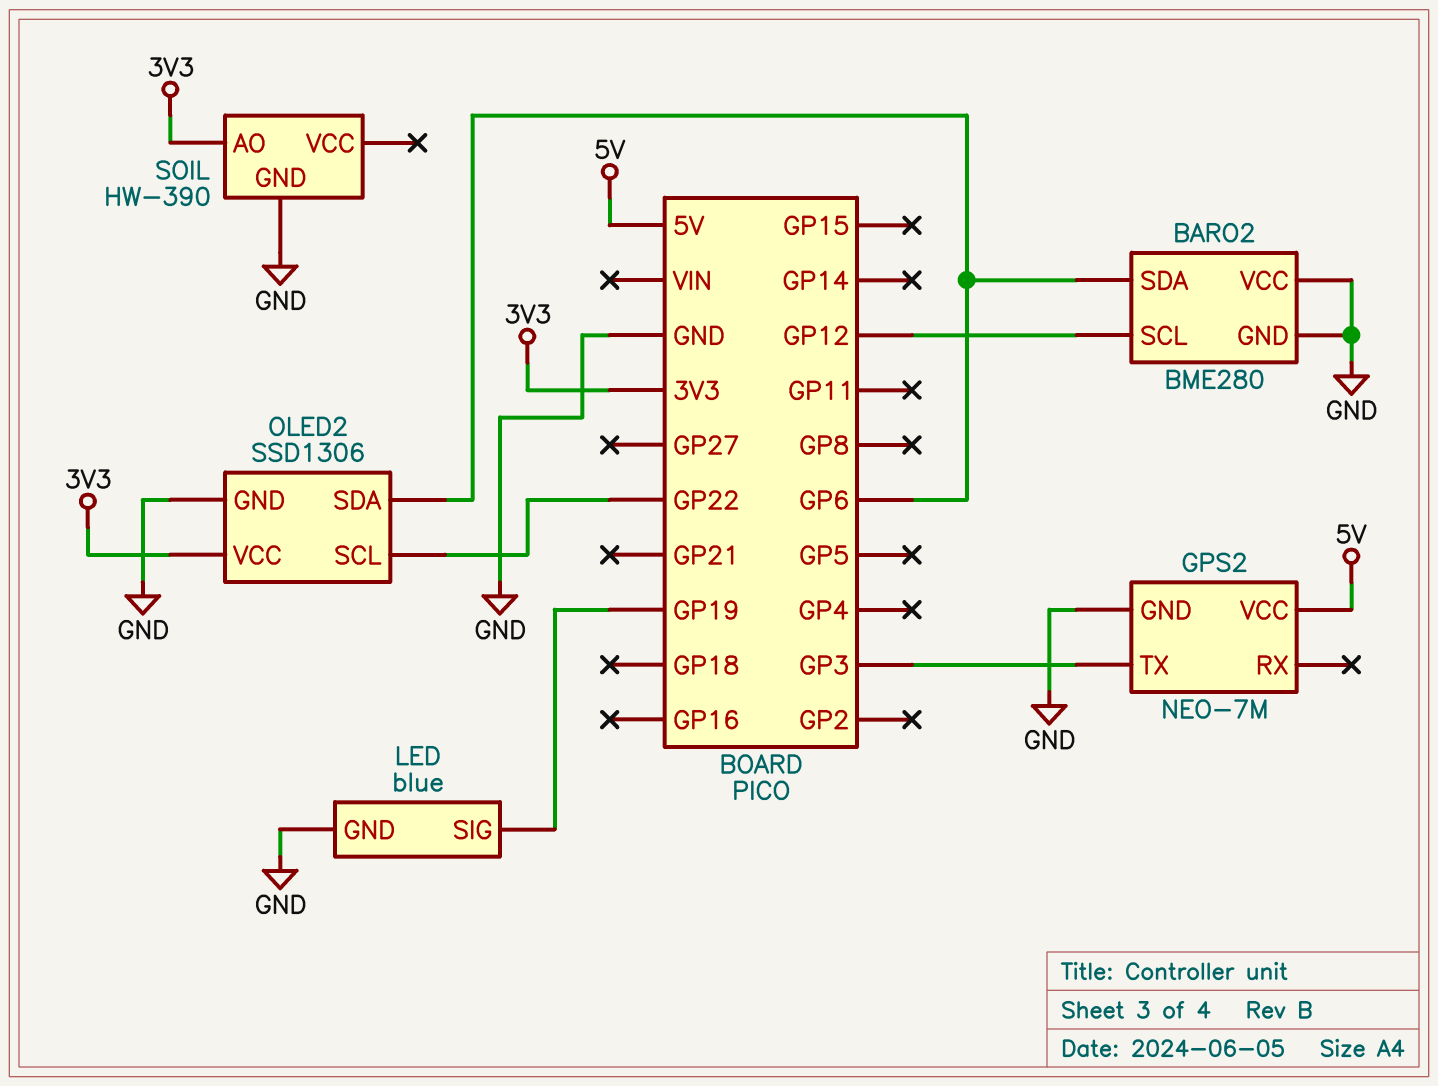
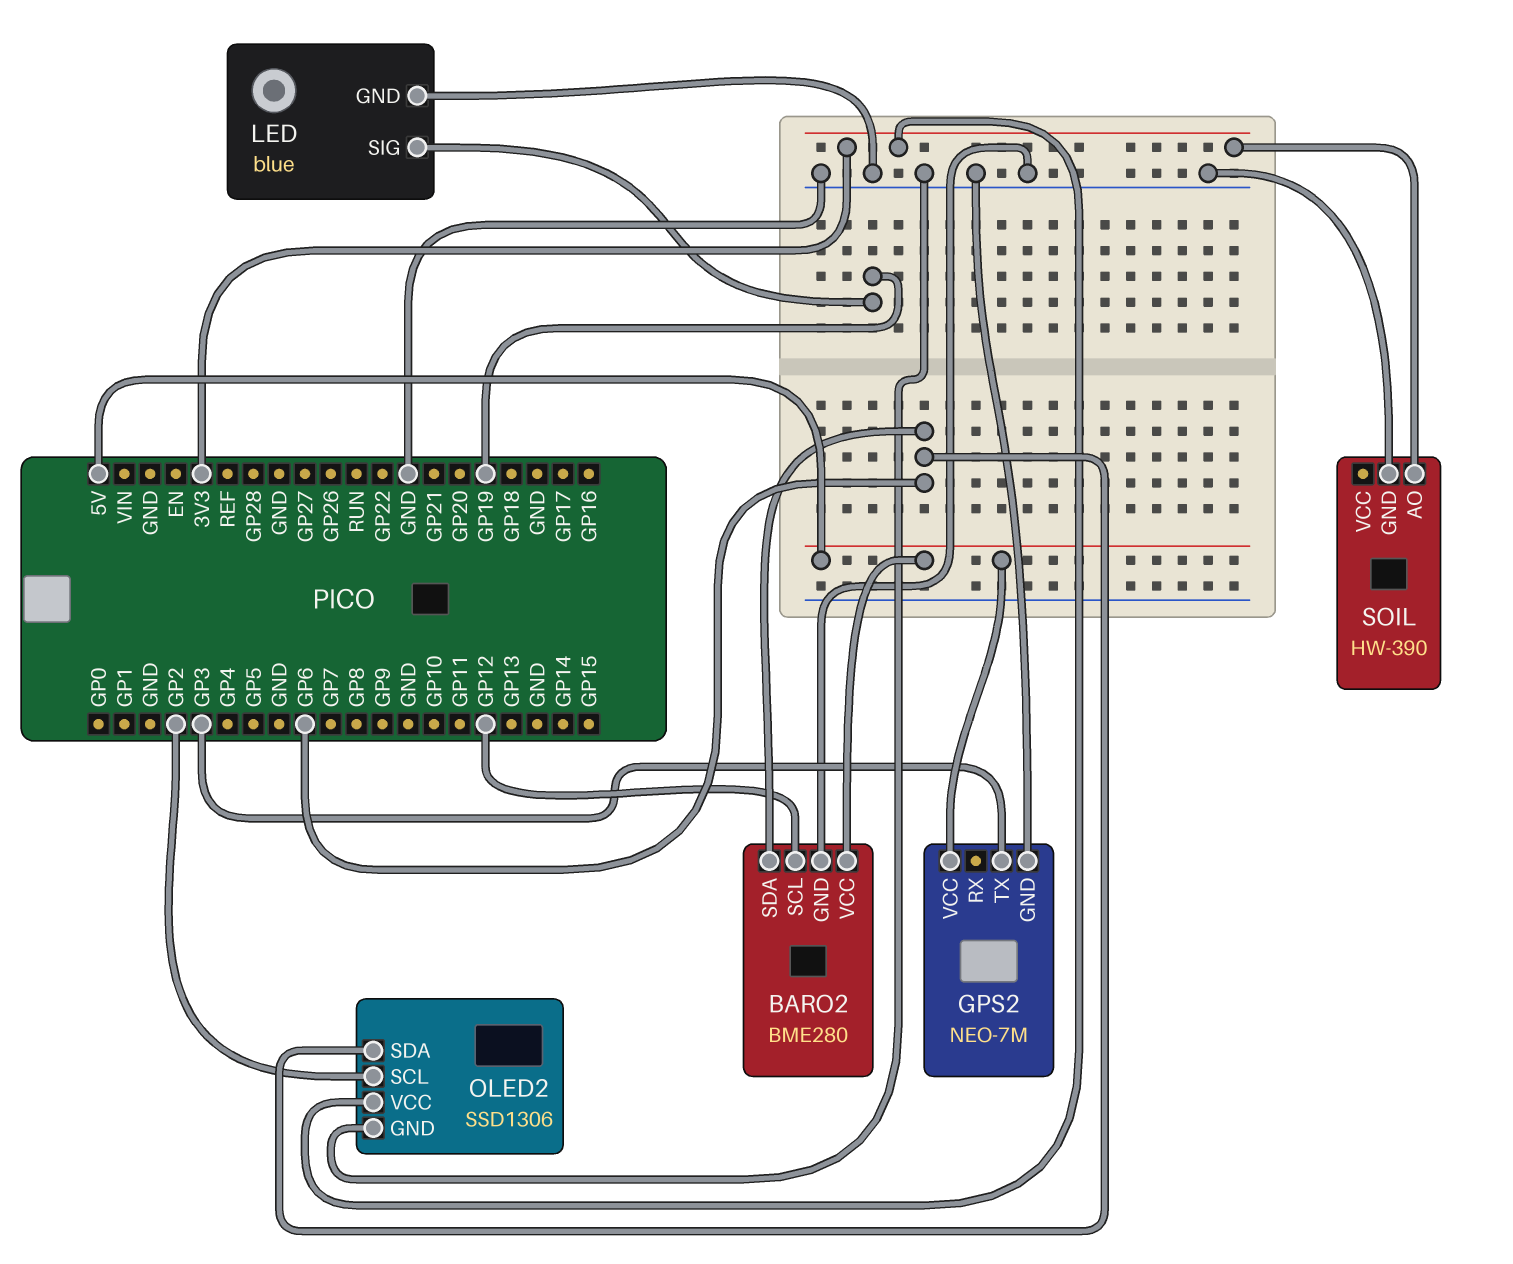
BARO2 pin VCC: GND -> 5V
OLED2 pin SCL: GP22 -> GP2

